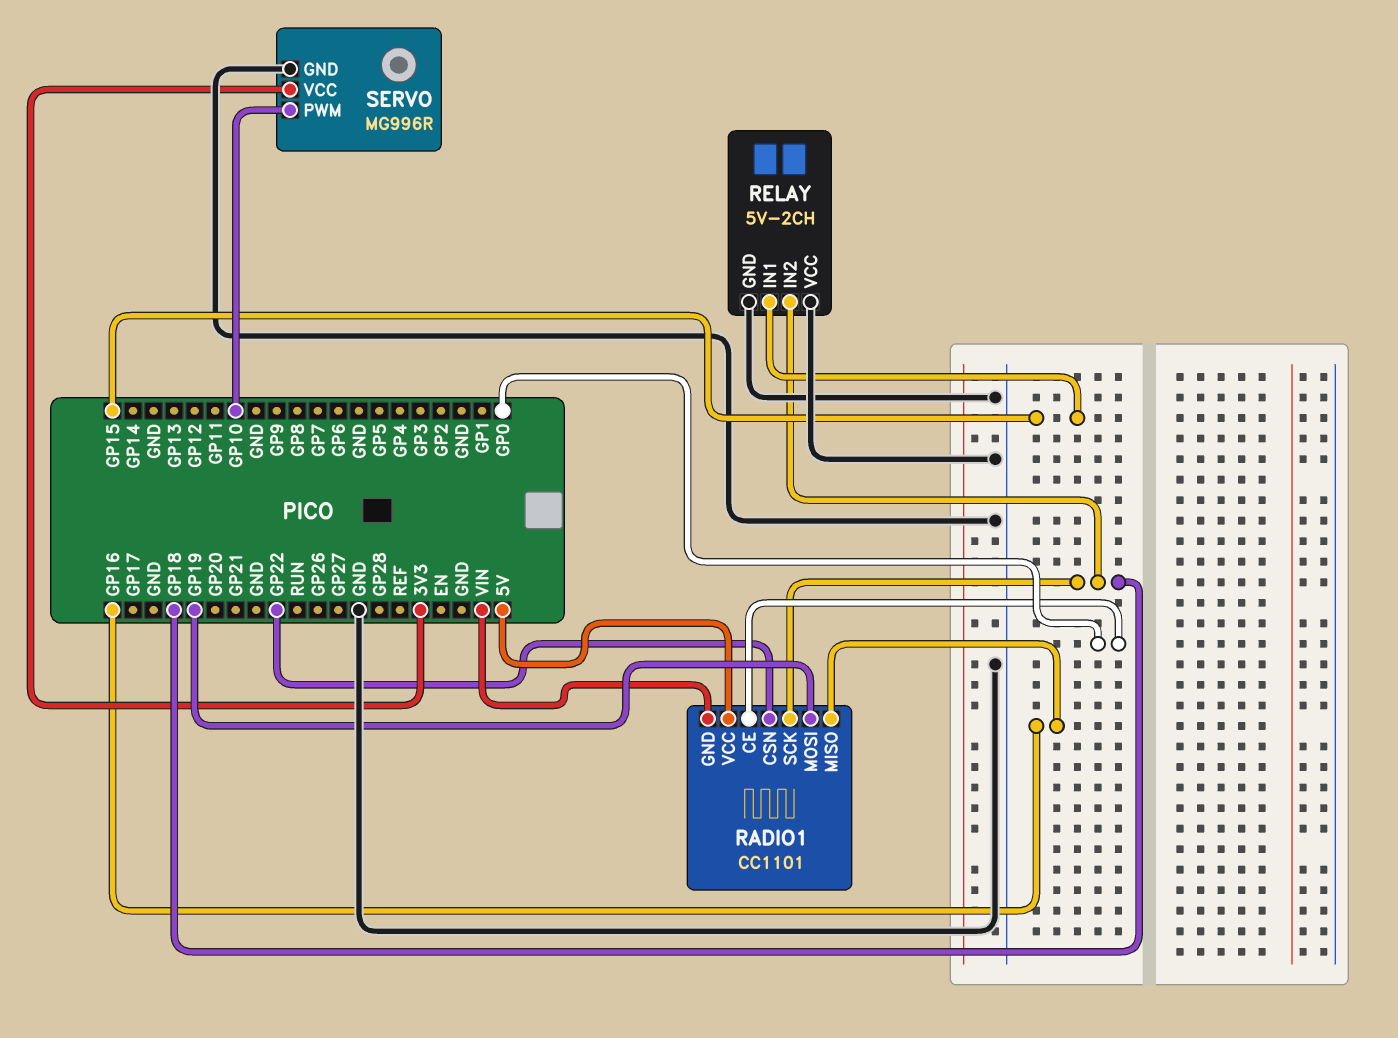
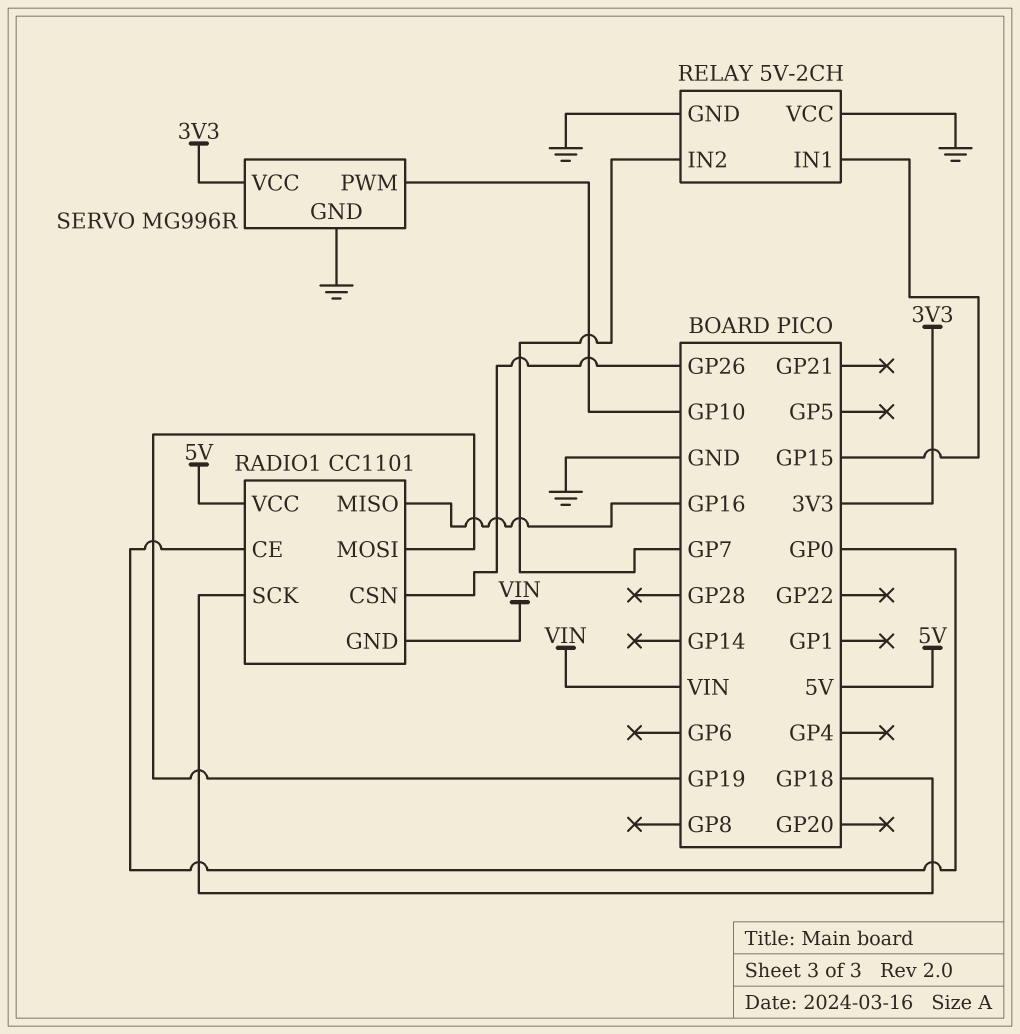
RADIO1 pin CSN: GP22 -> GP26
RELAY pin IN2: GP18 -> GP7

